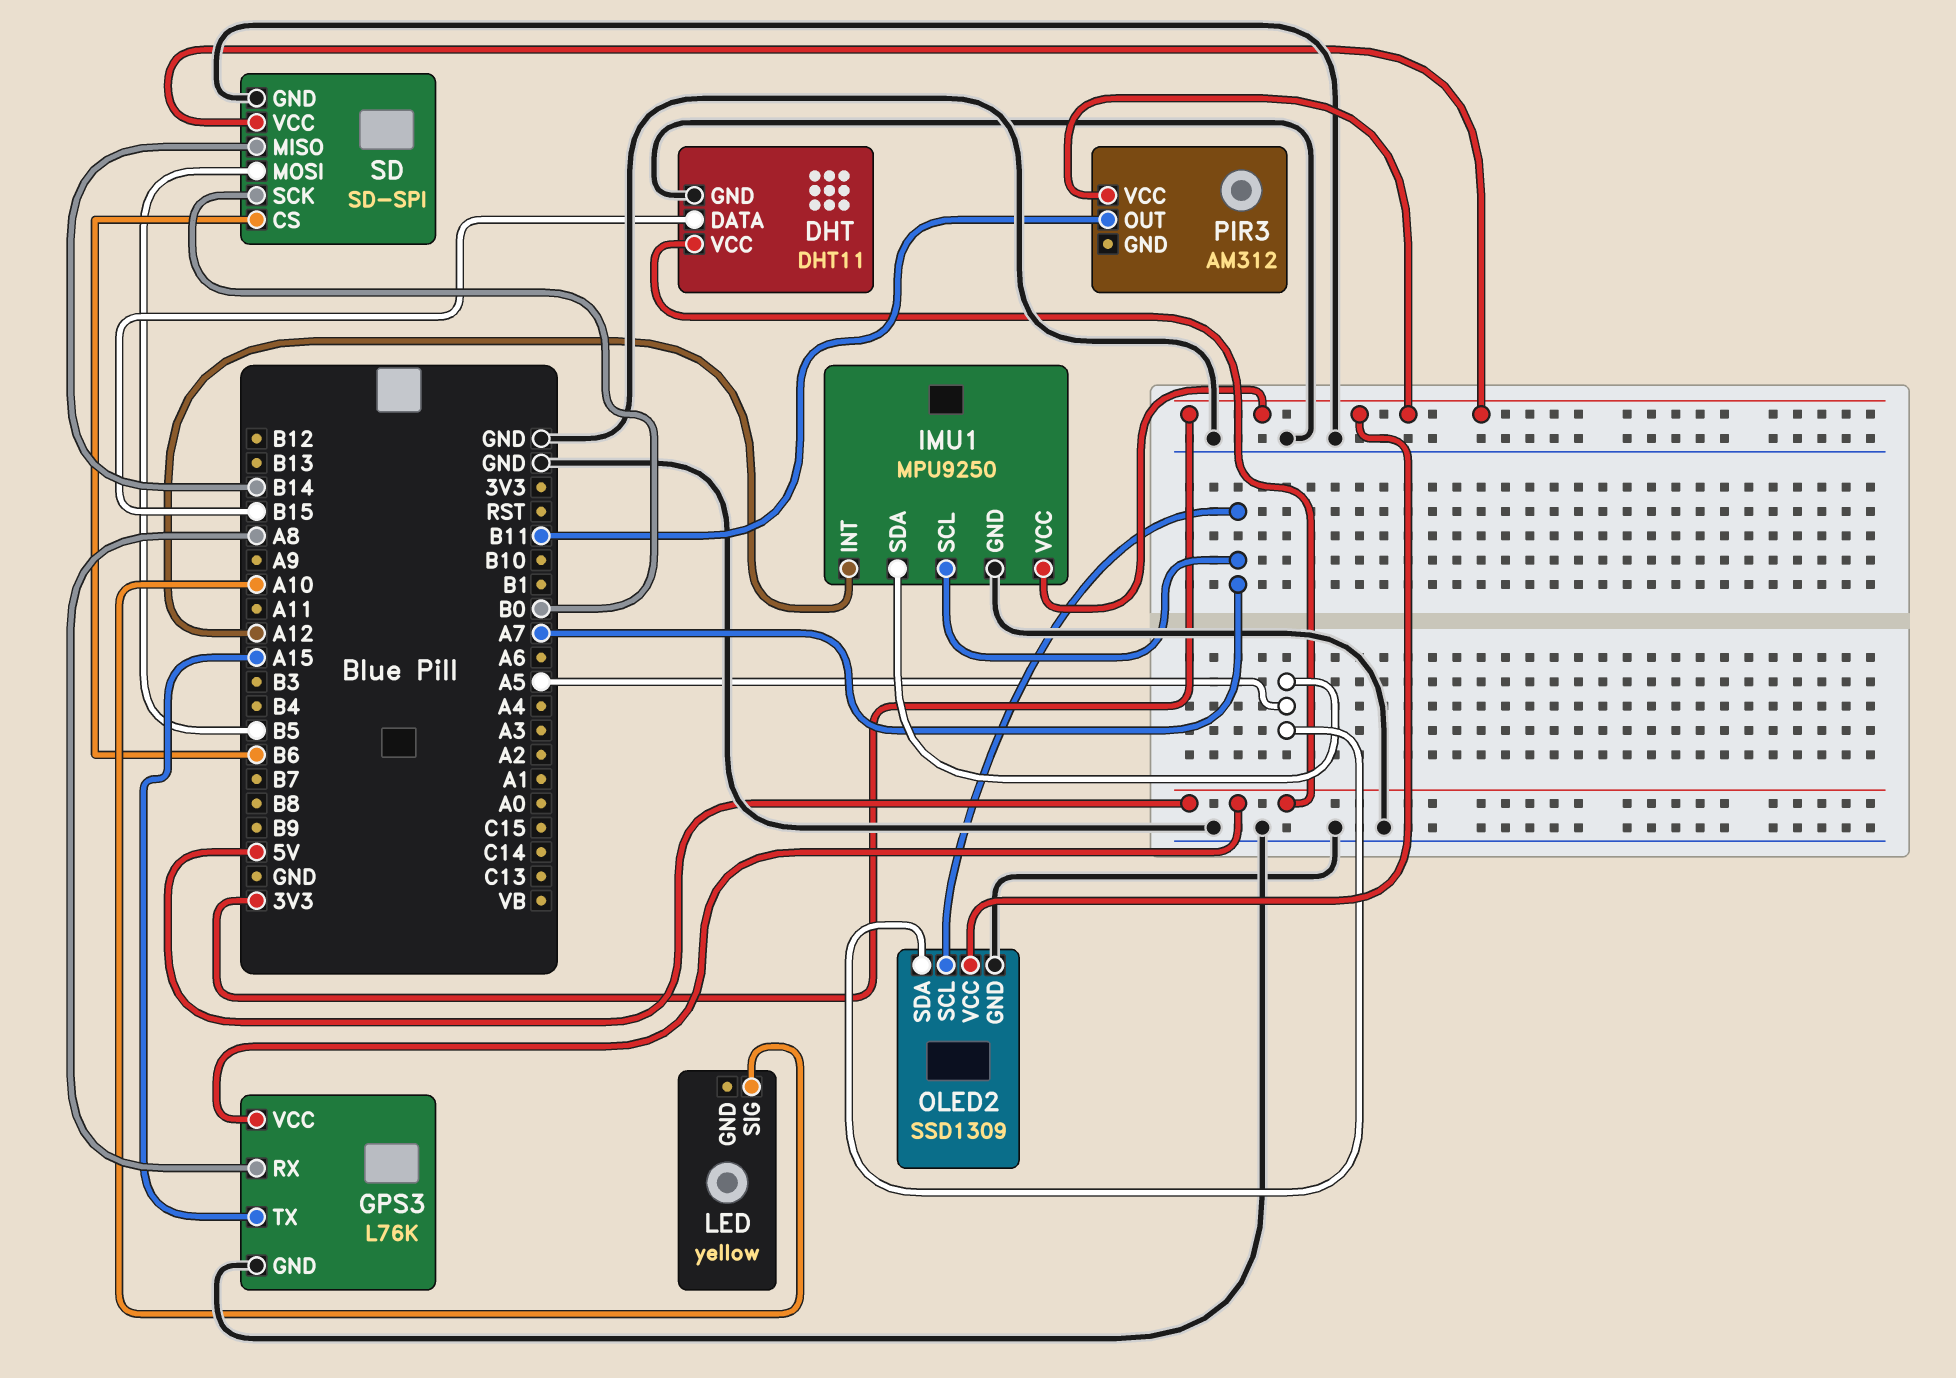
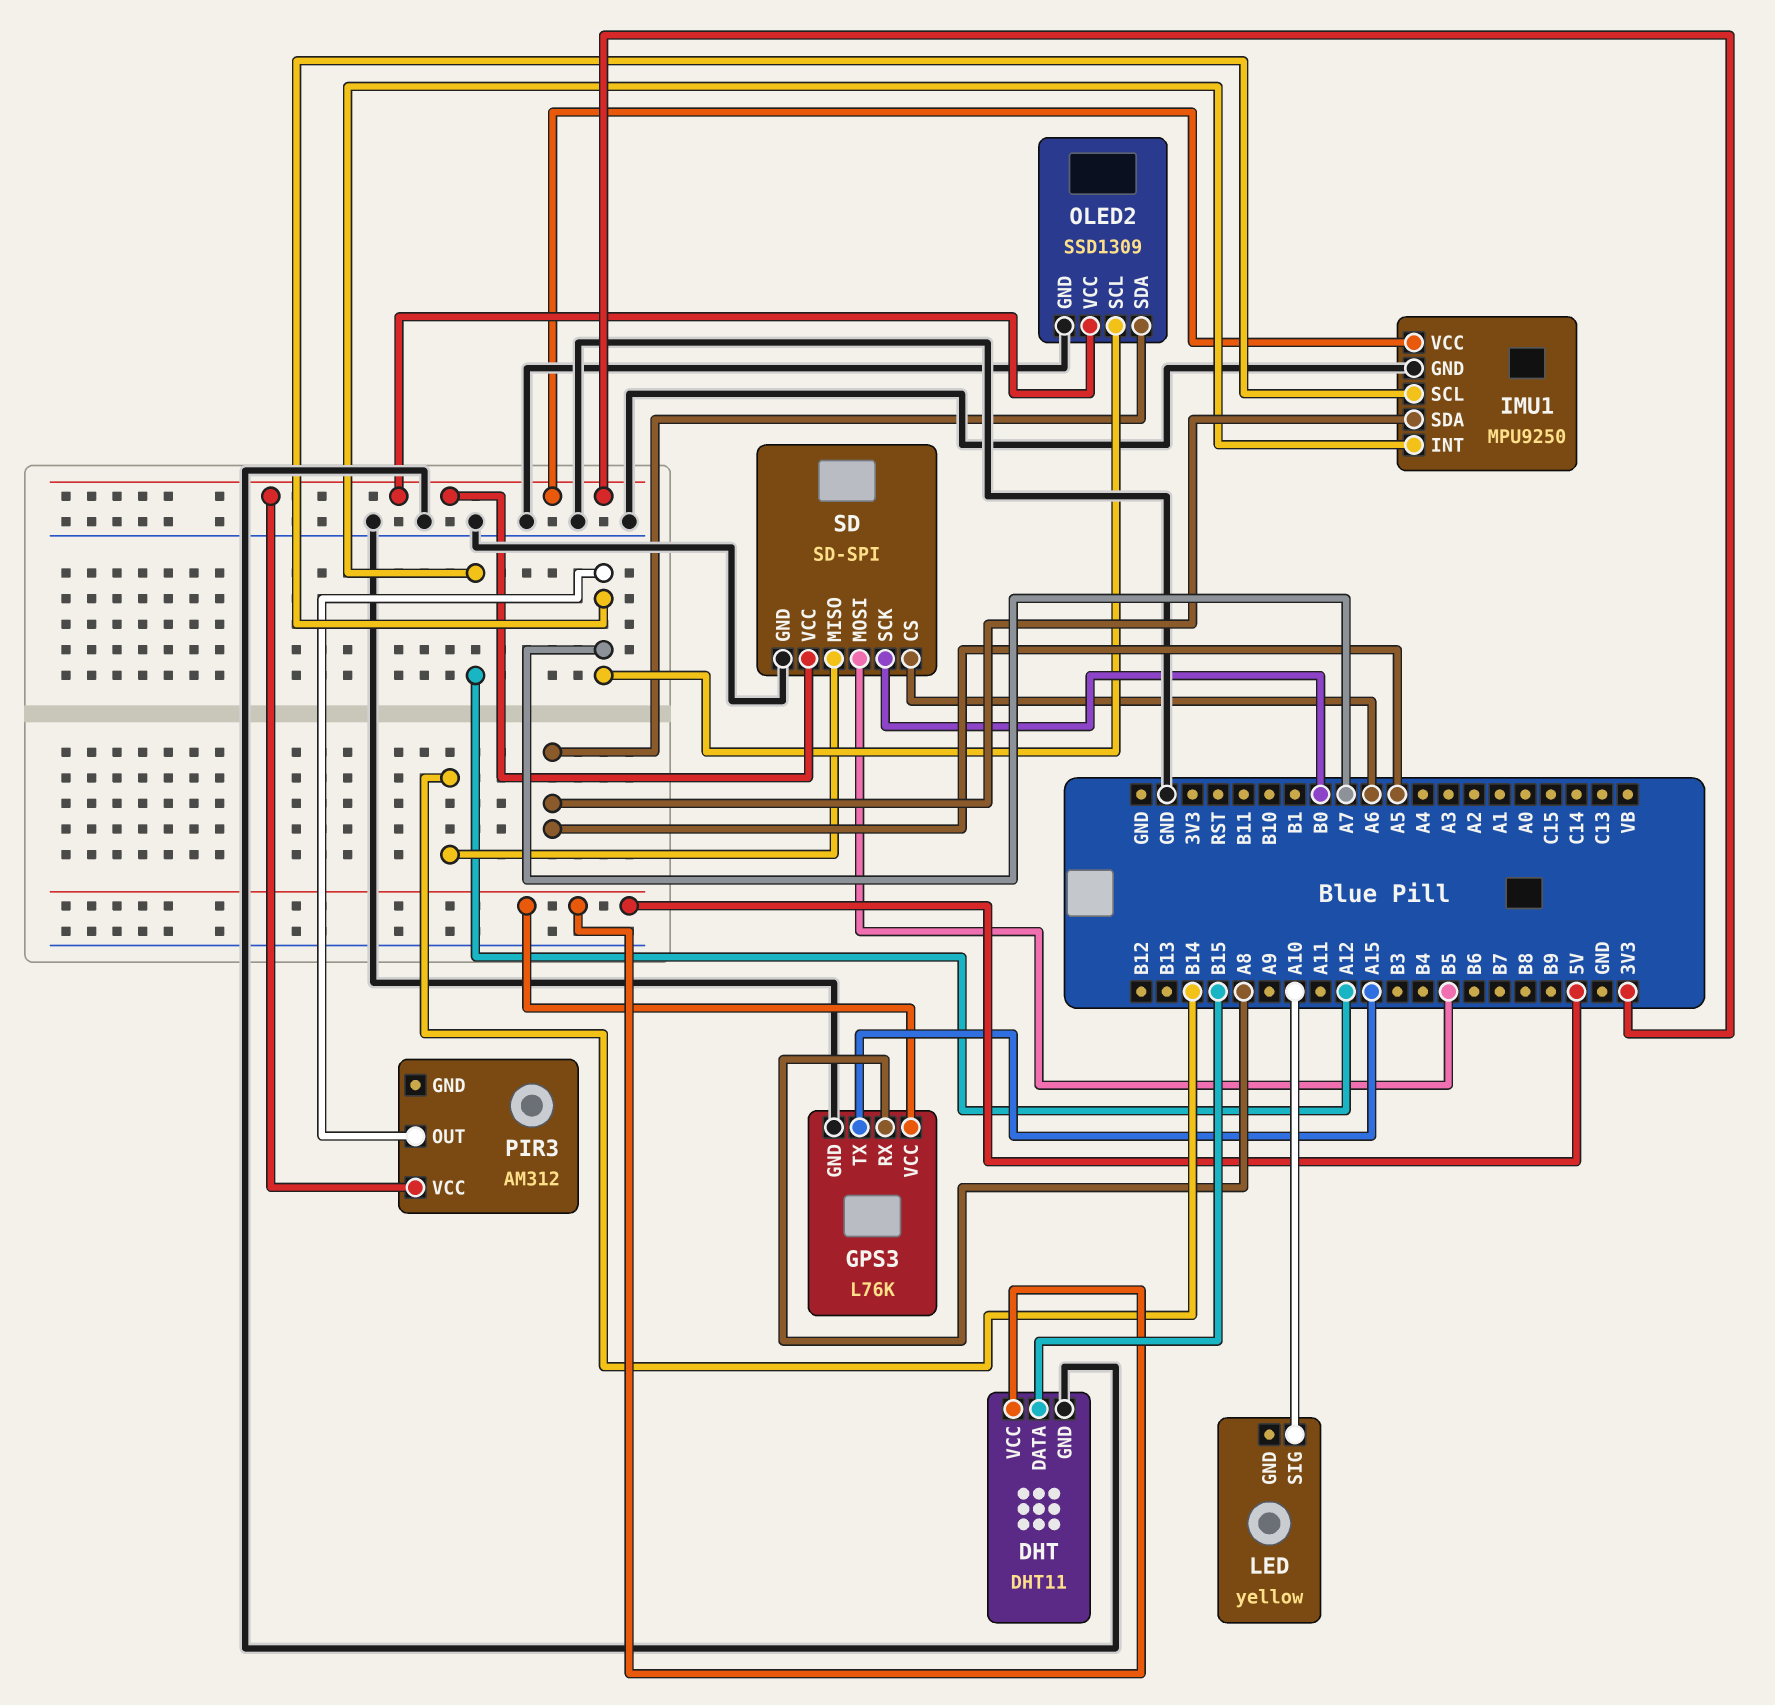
PIR3 pin OUT: B11 -> A7
SD pin CS: B6 -> A6

